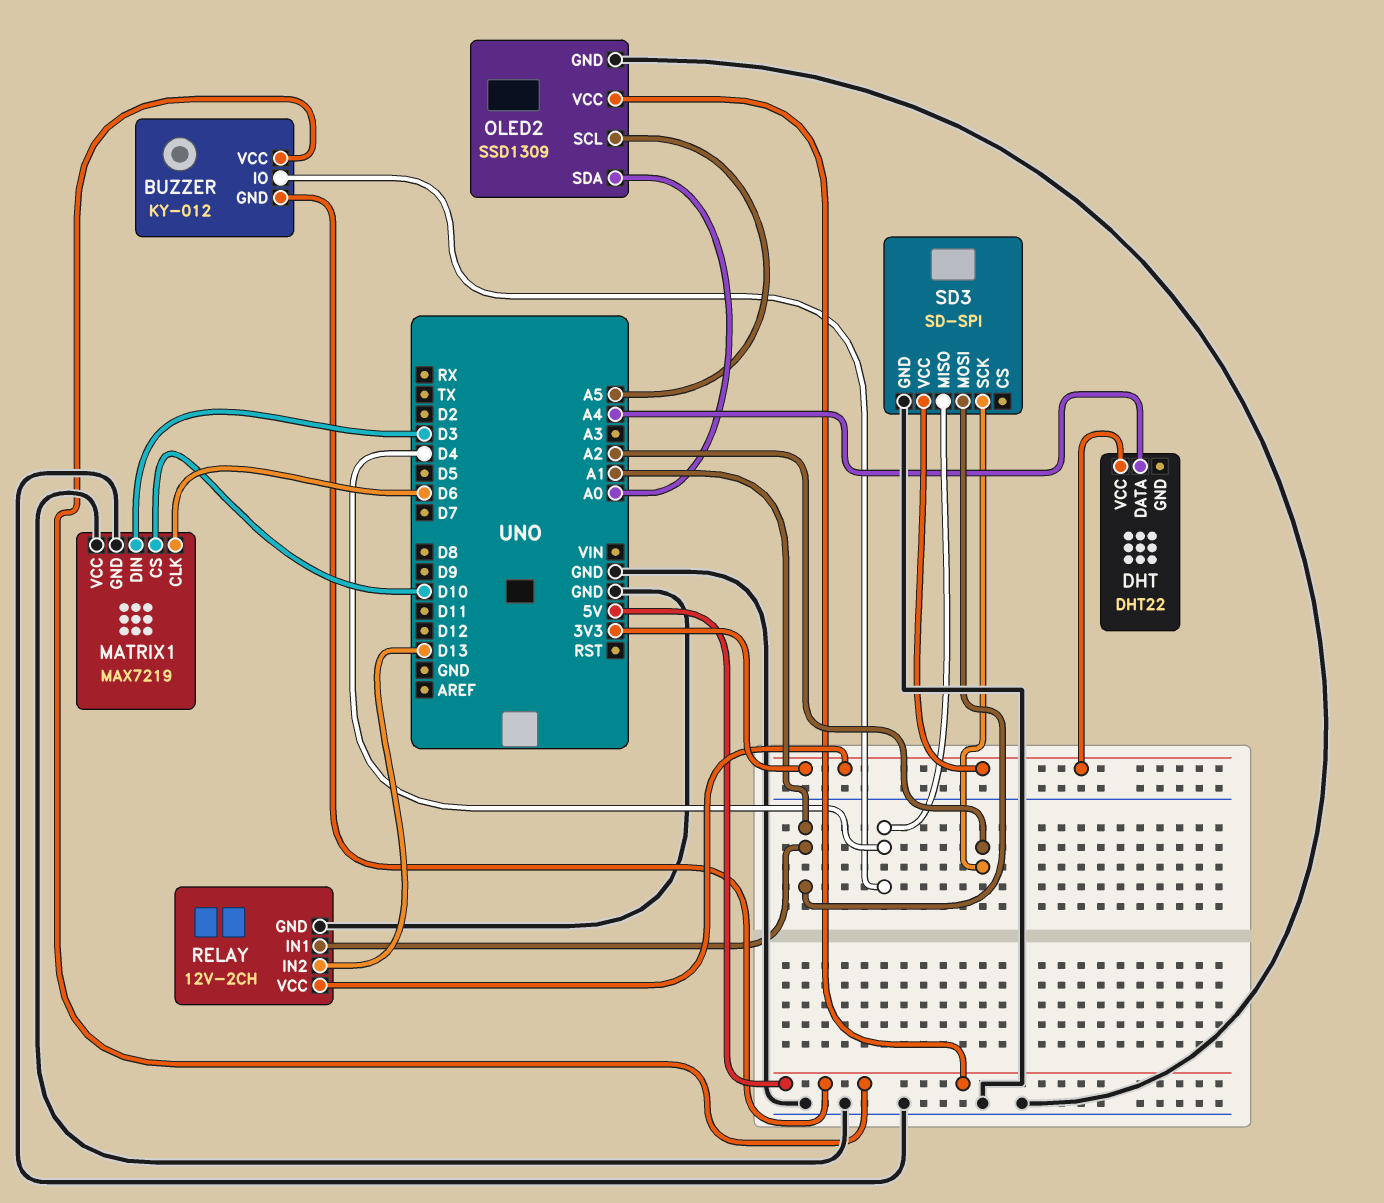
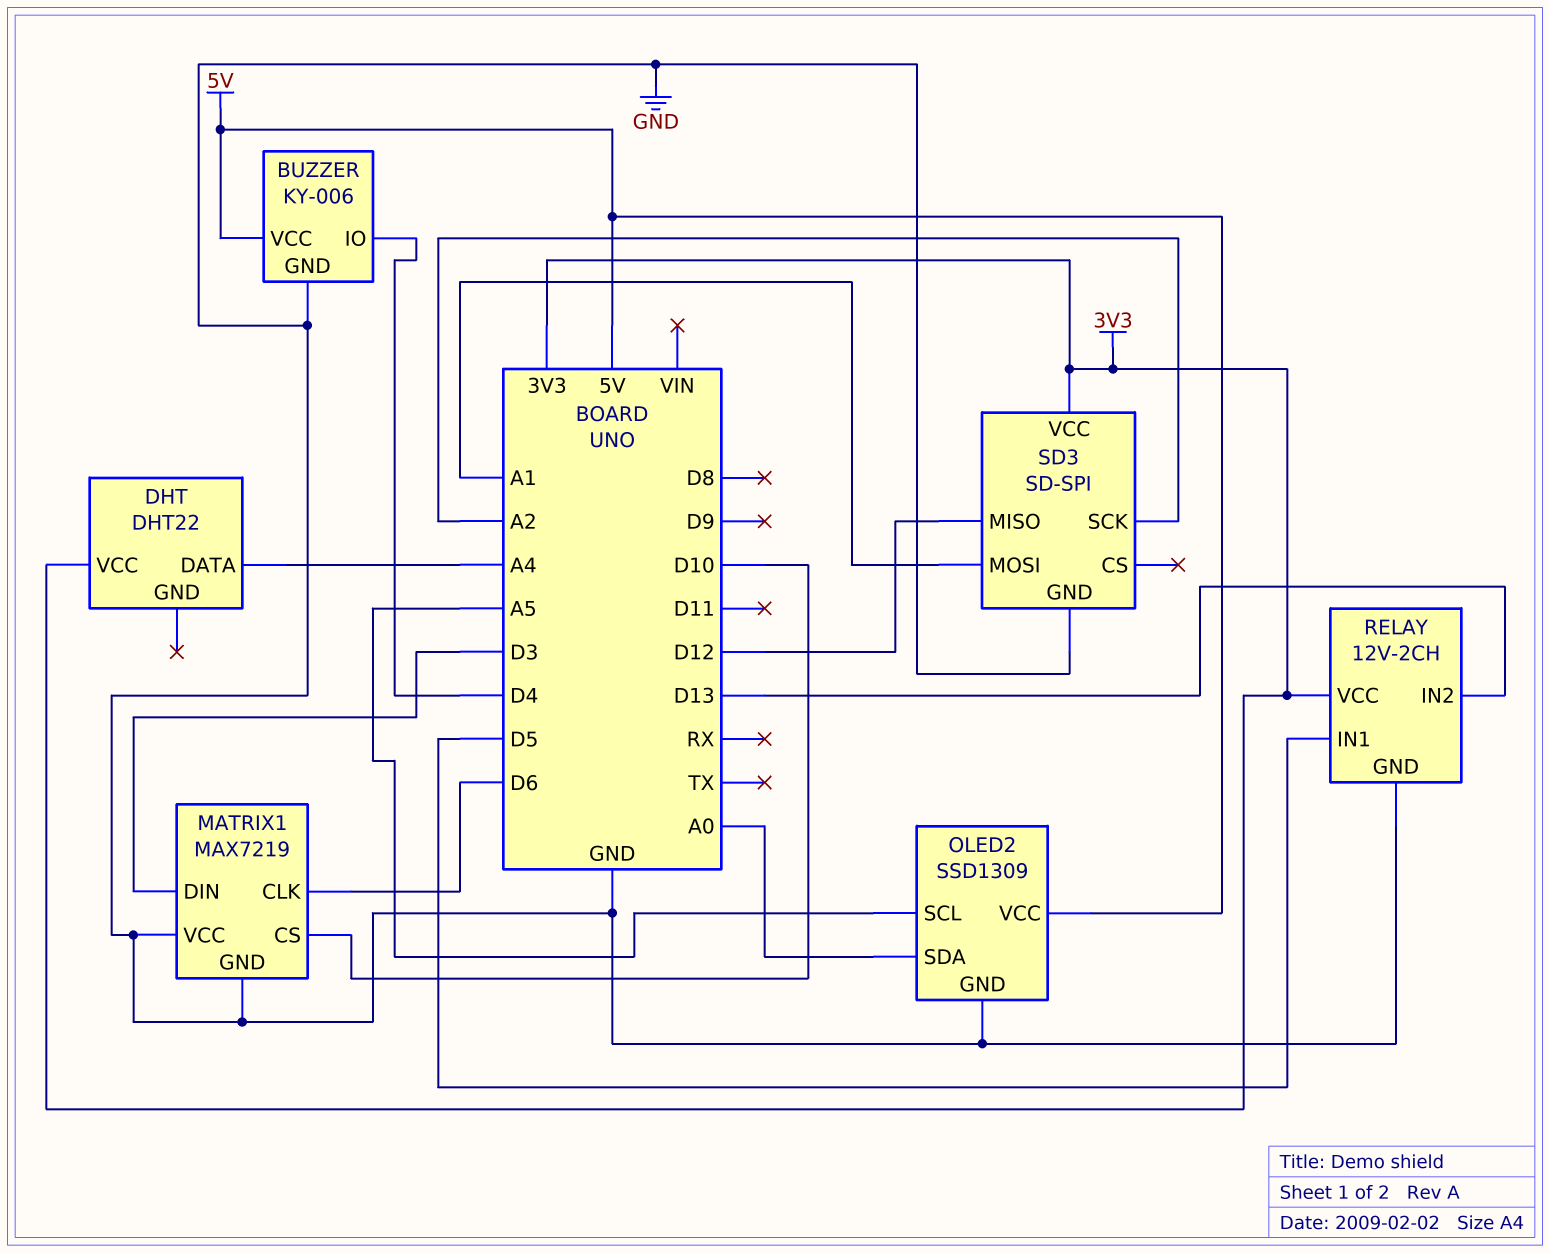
BUZZER: KY-012 -> KY-006
BUZZER pin GND: 5V -> GND
RELAY pin IN1: A1 -> D5
SD3 pin MISO: D4 -> D12

